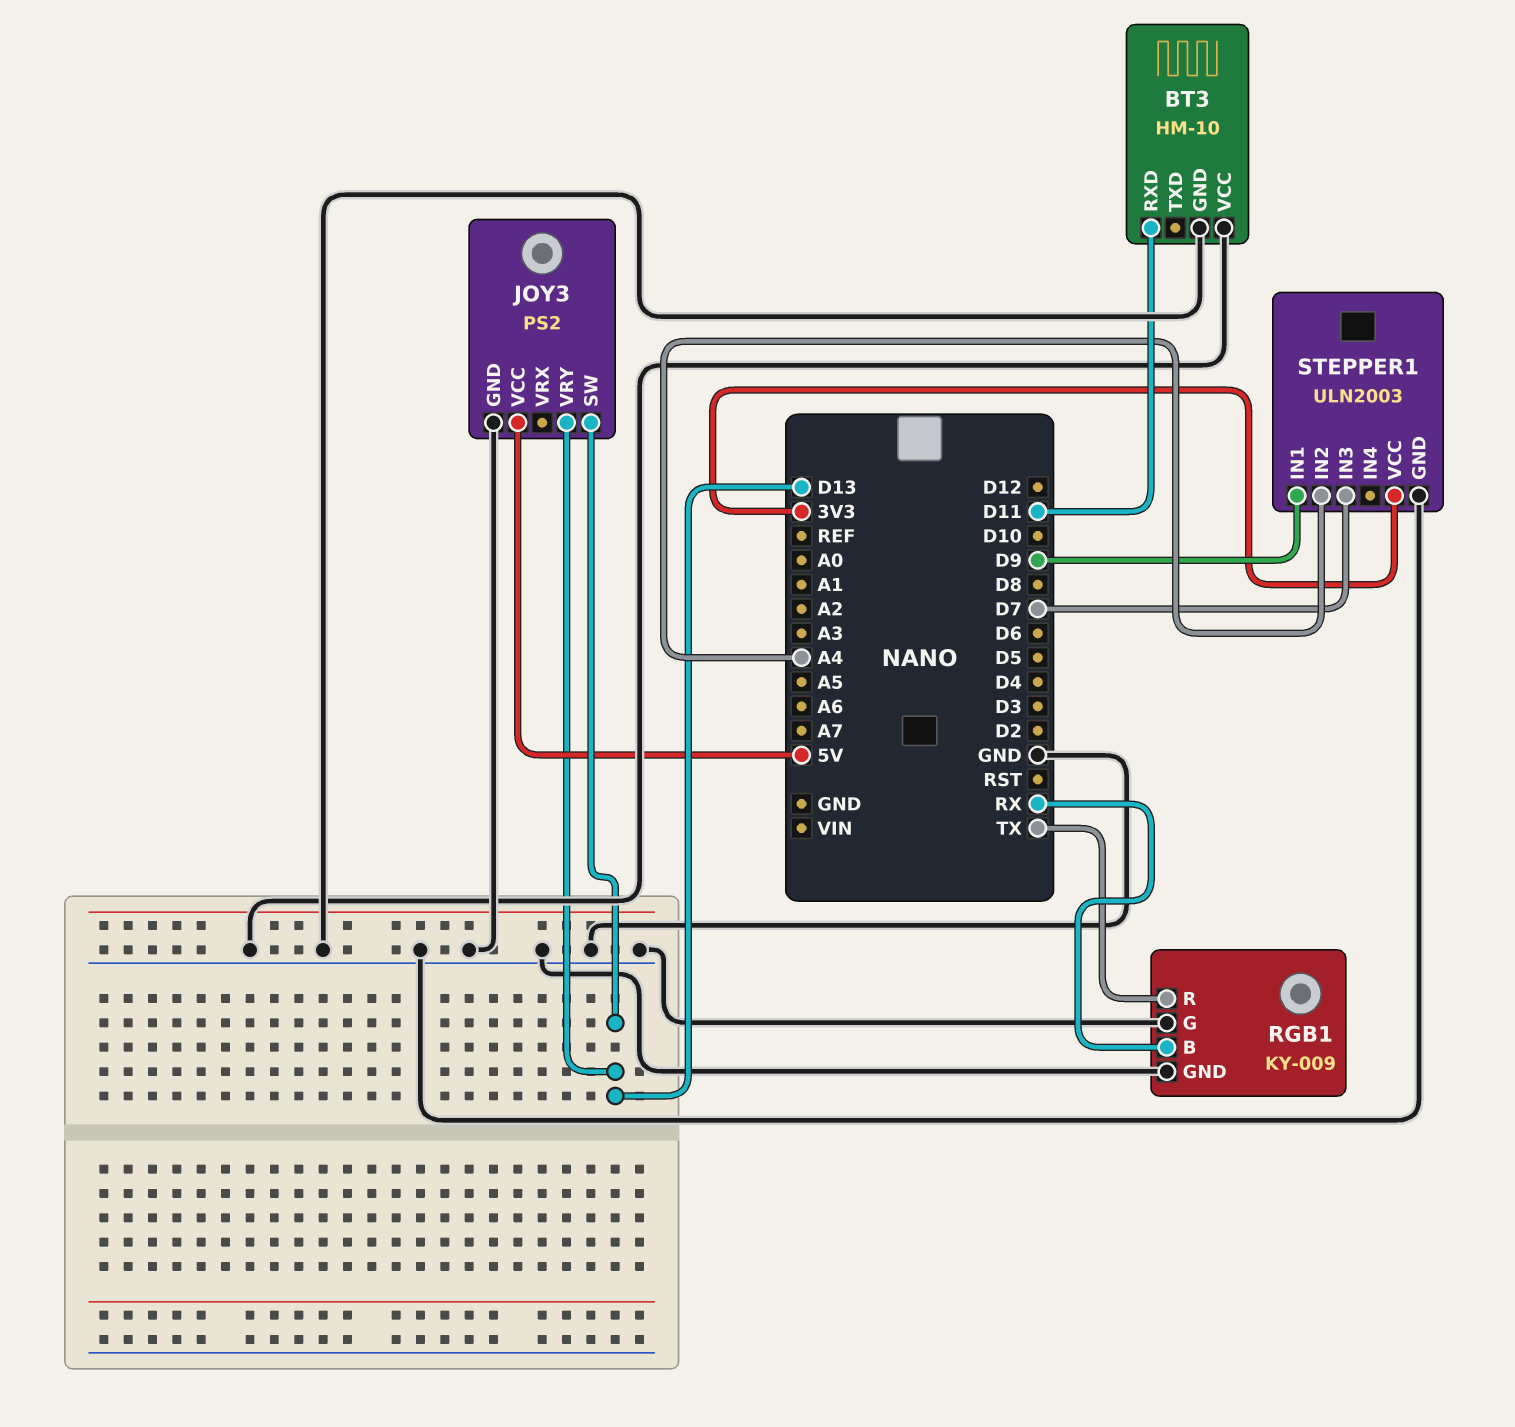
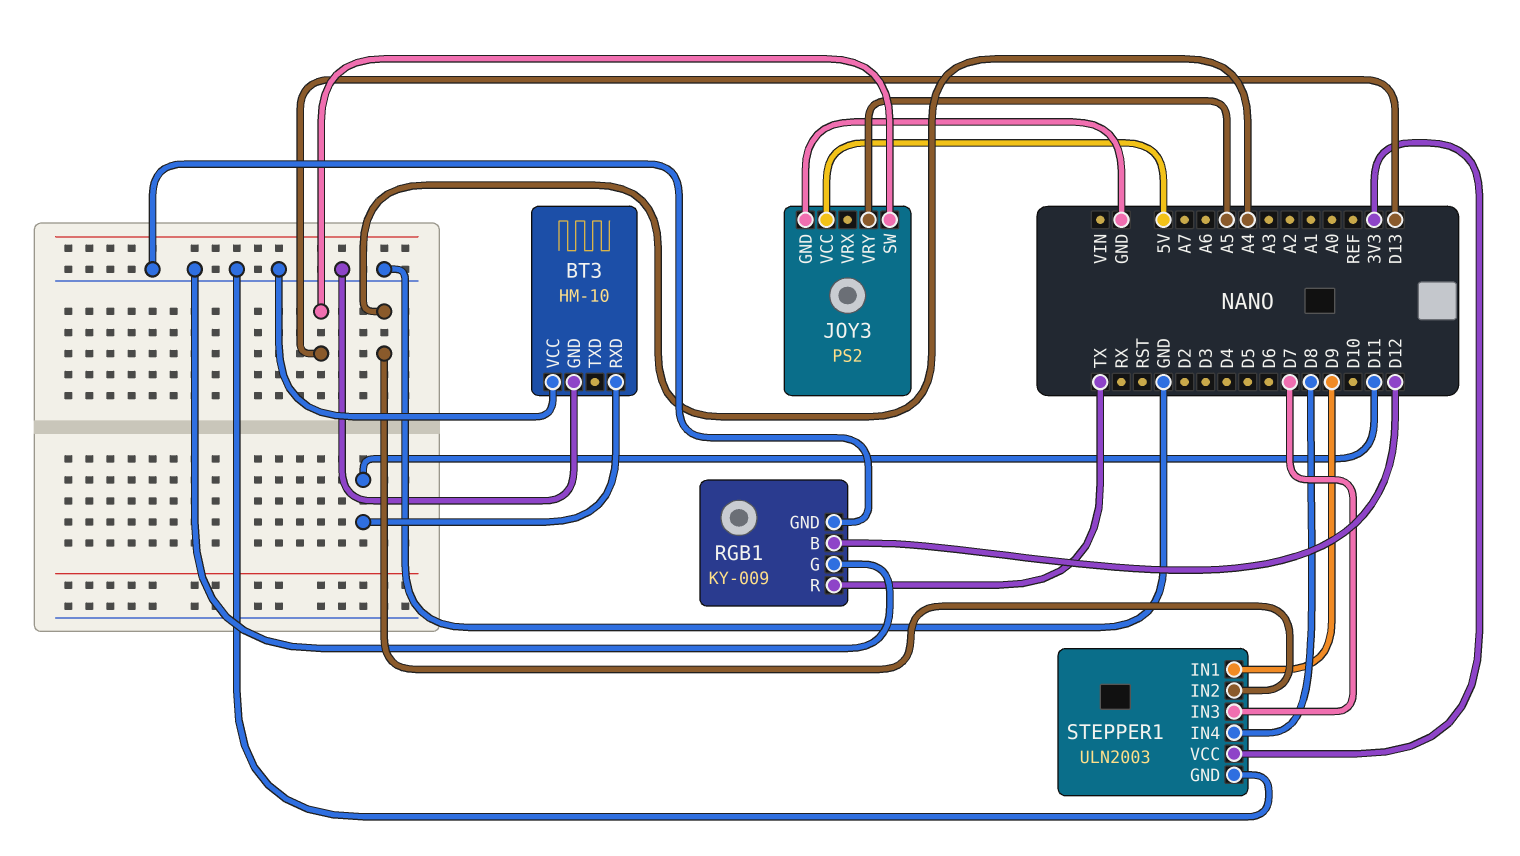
JOY3 pin VRY: D13 -> A5
RGB1 pin B: RX -> D12
STEPPER1 pin IN4: none -> D8

